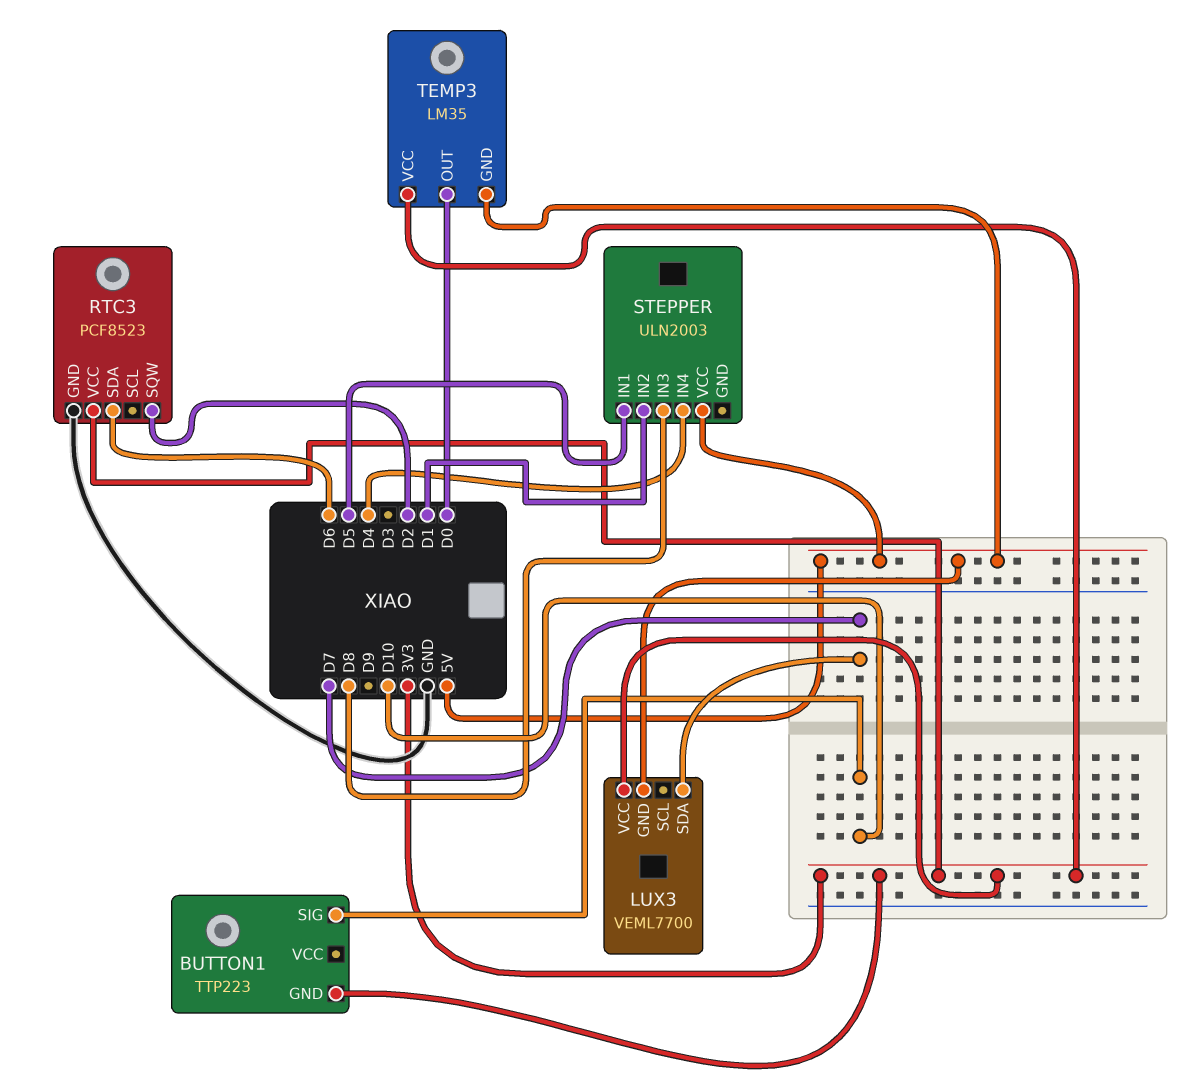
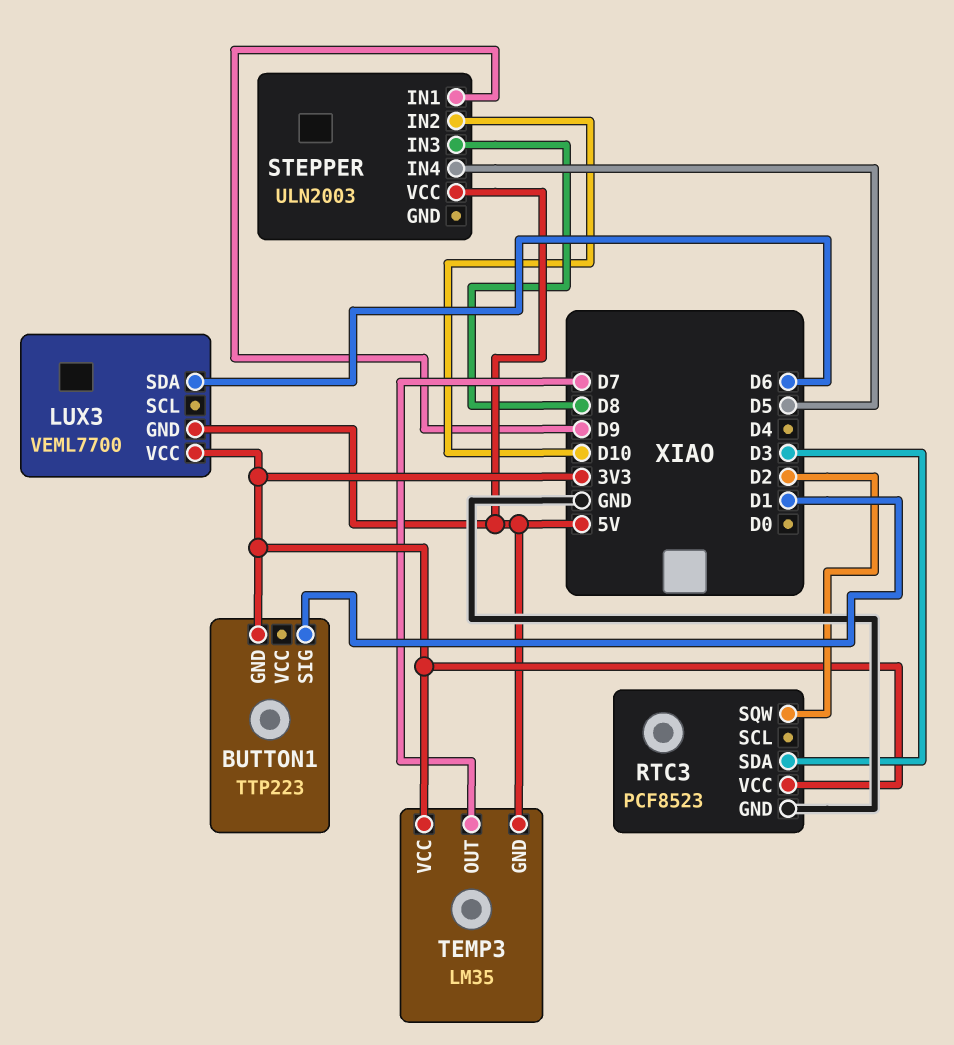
BUTTON1 pin SIG: D10 -> D1
LUX3 pin SDA: D7 -> D6
RTC3 pin SDA: D6 -> D3
STEPPER pin IN1: D5 -> D9
STEPPER pin IN2: D1 -> D10
STEPPER pin IN4: D4 -> D5
TEMP3 pin OUT: D0 -> D7

